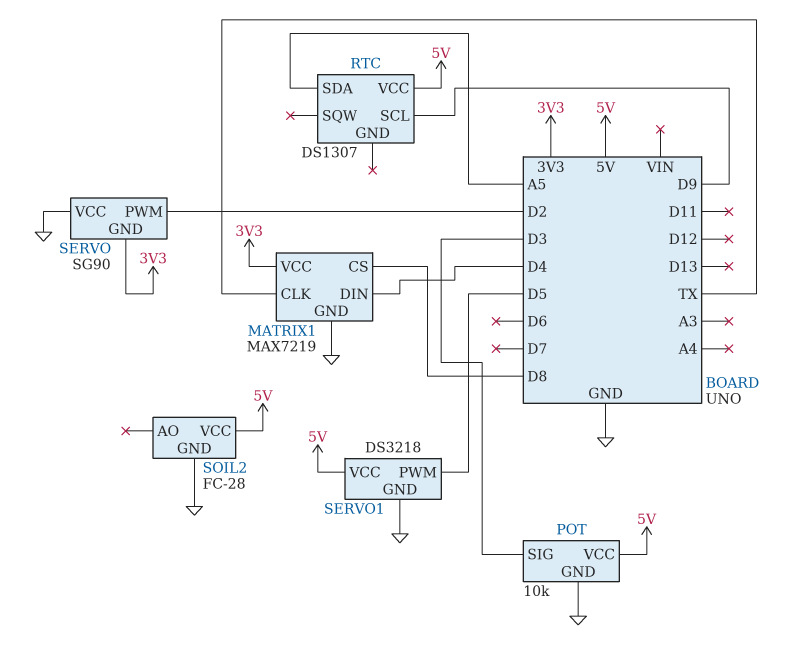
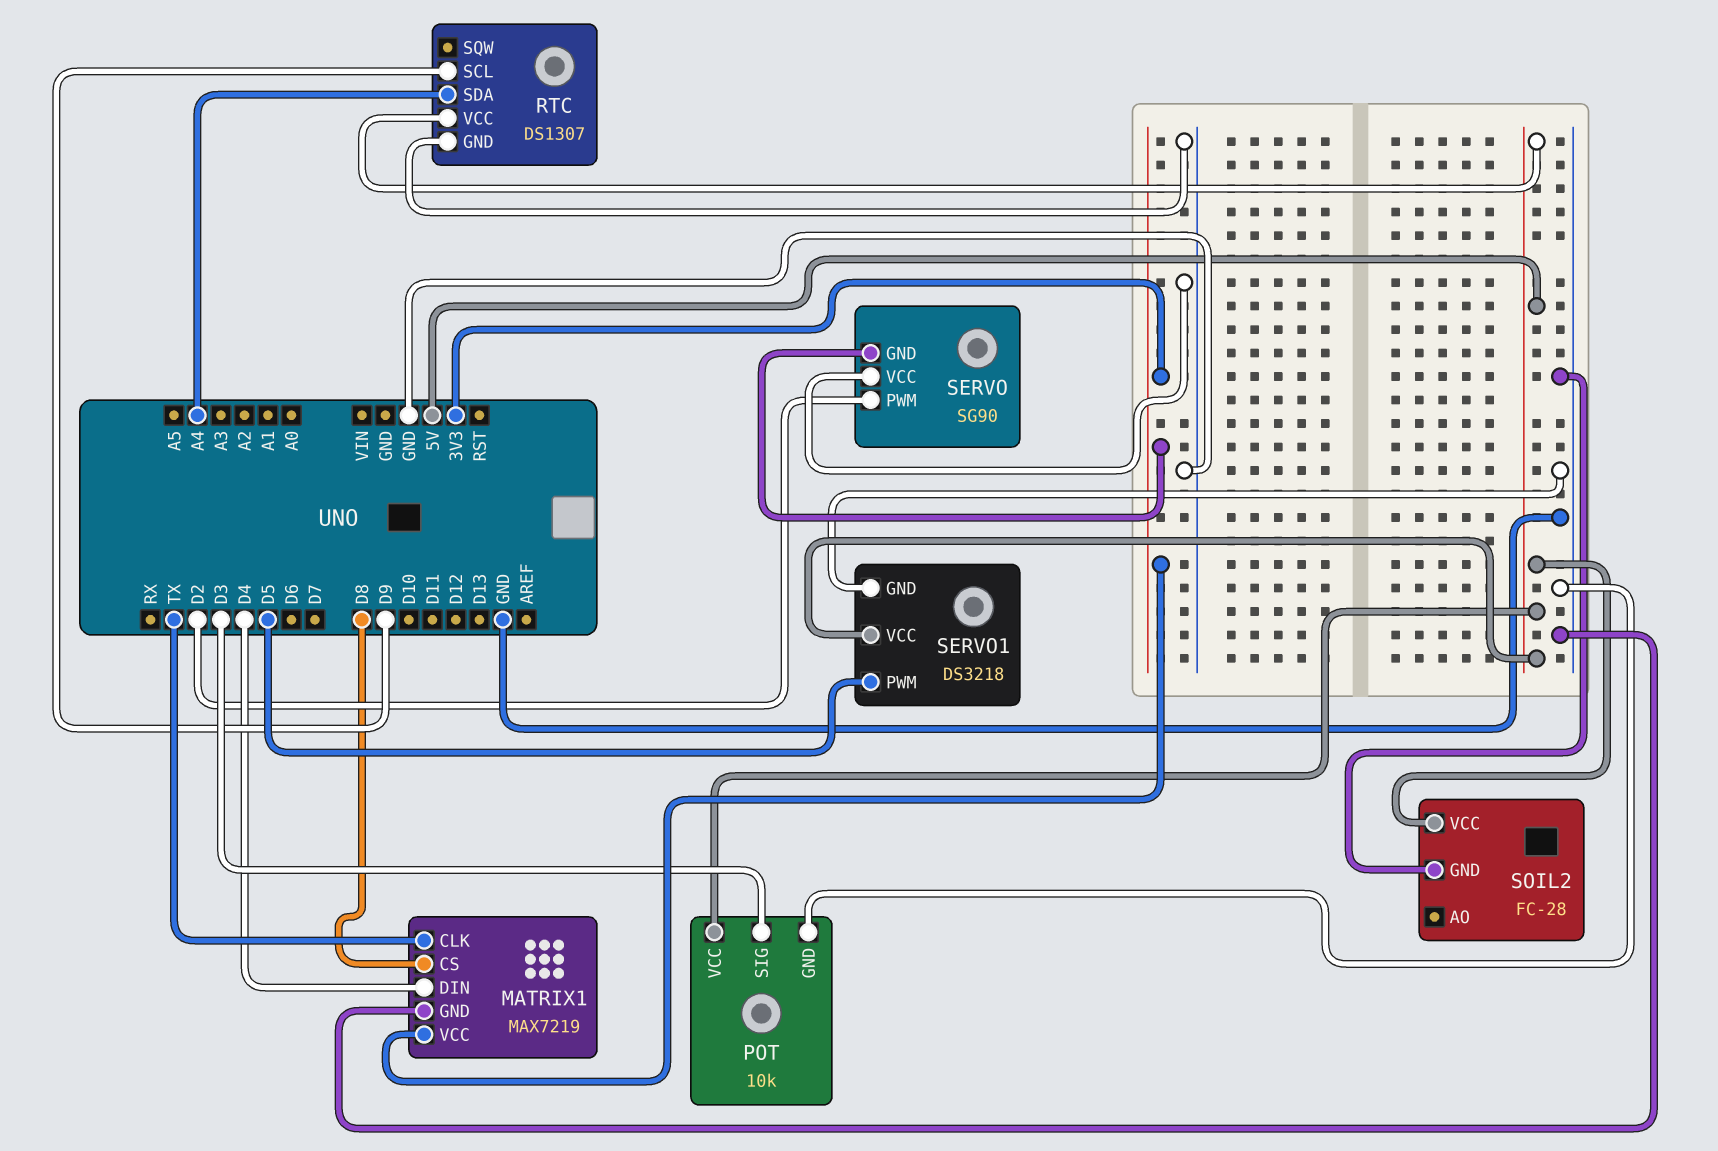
RTC pin GND: none -> GND
RTC pin SDA: A5 -> A4

